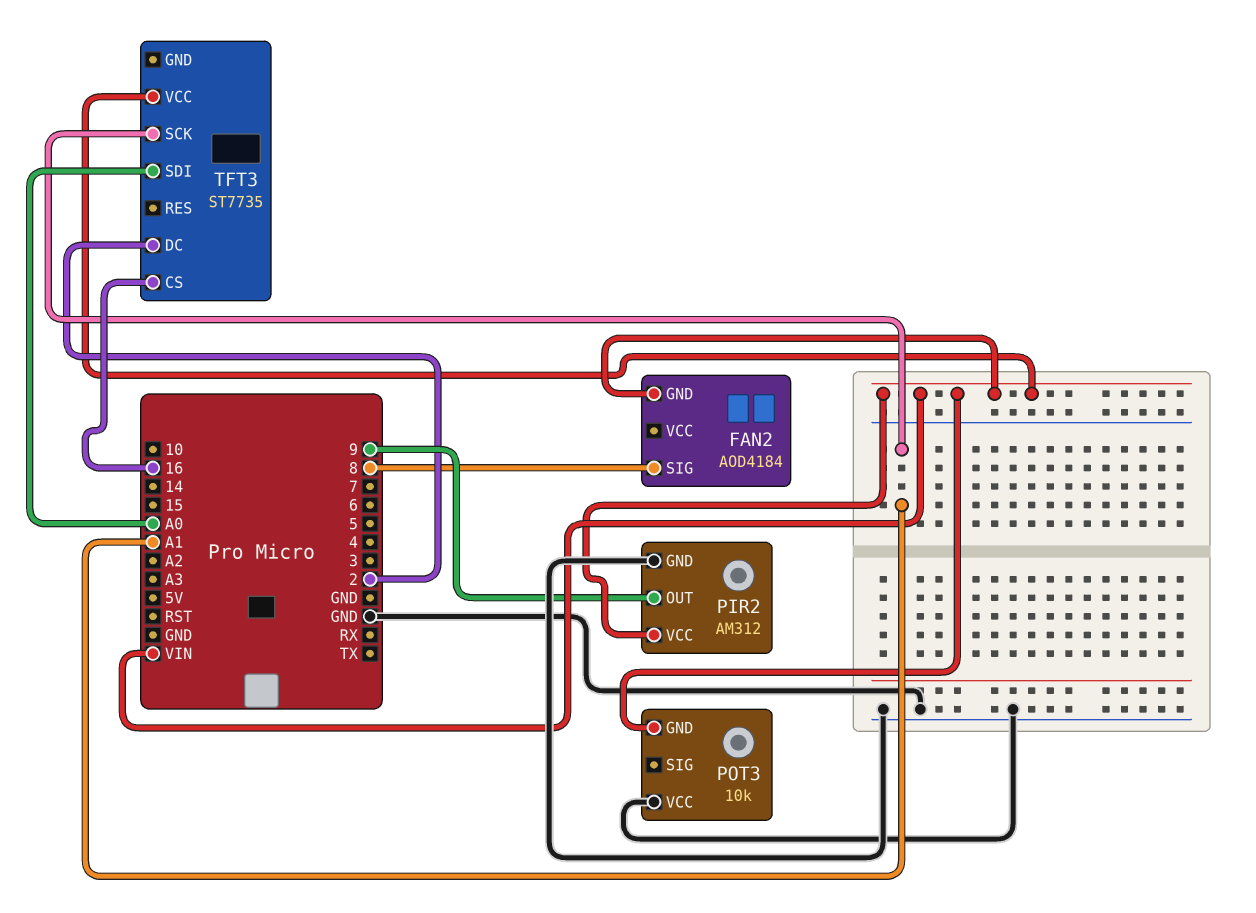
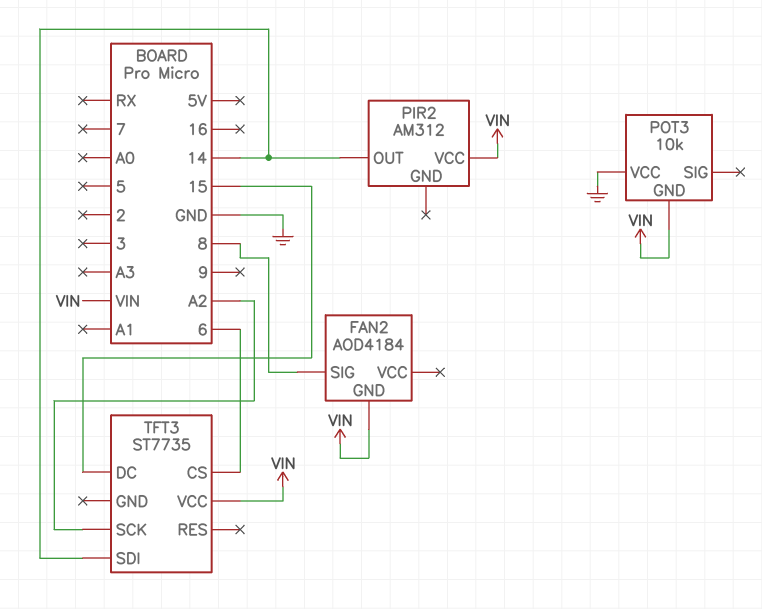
PIR2 pin GND: GND -> none
PIR2 pin OUT: 9 -> 14
TFT3 pin CS: 16 -> 6
TFT3 pin DC: 2 -> 15
TFT3 pin SCK: A1 -> A2
TFT3 pin SDI: A0 -> 14

